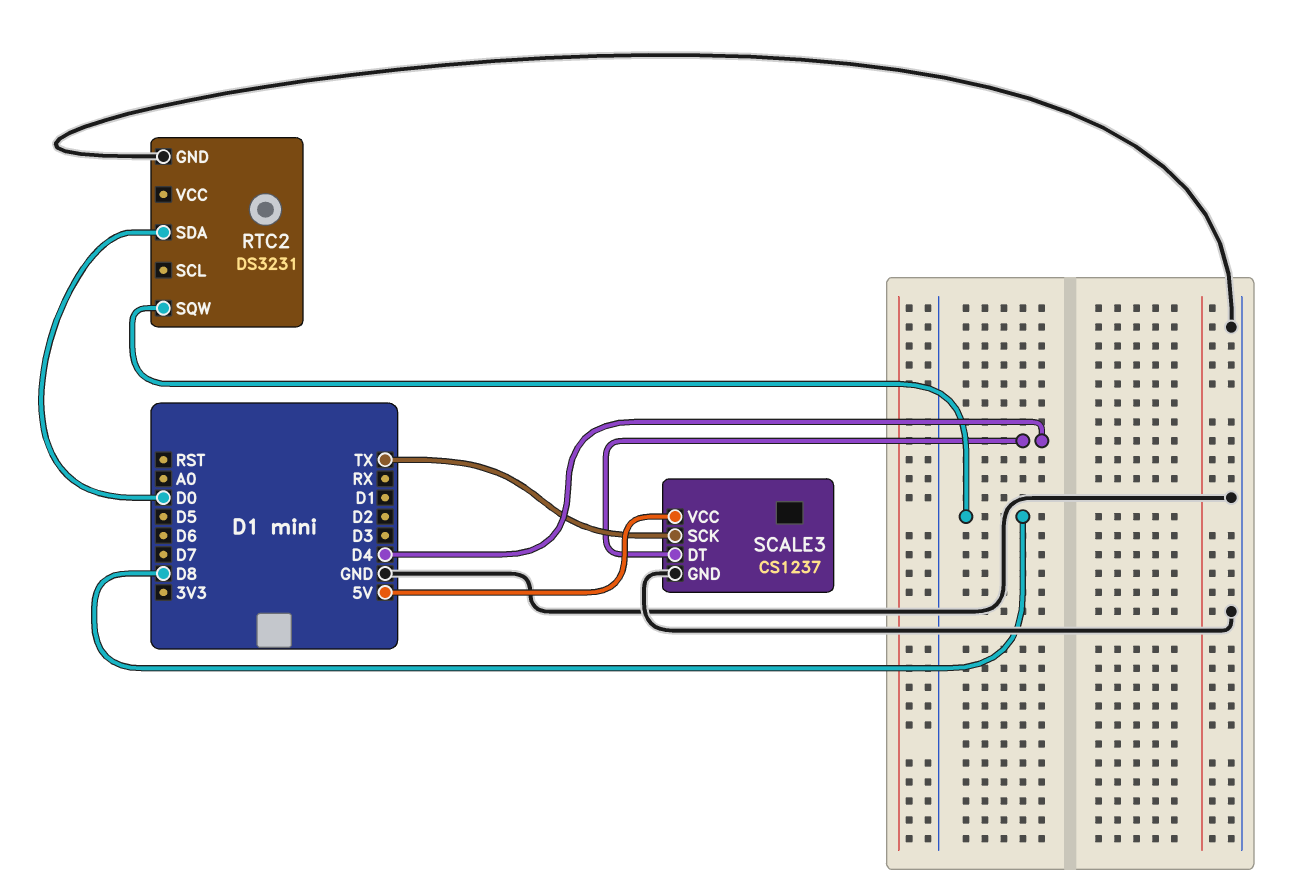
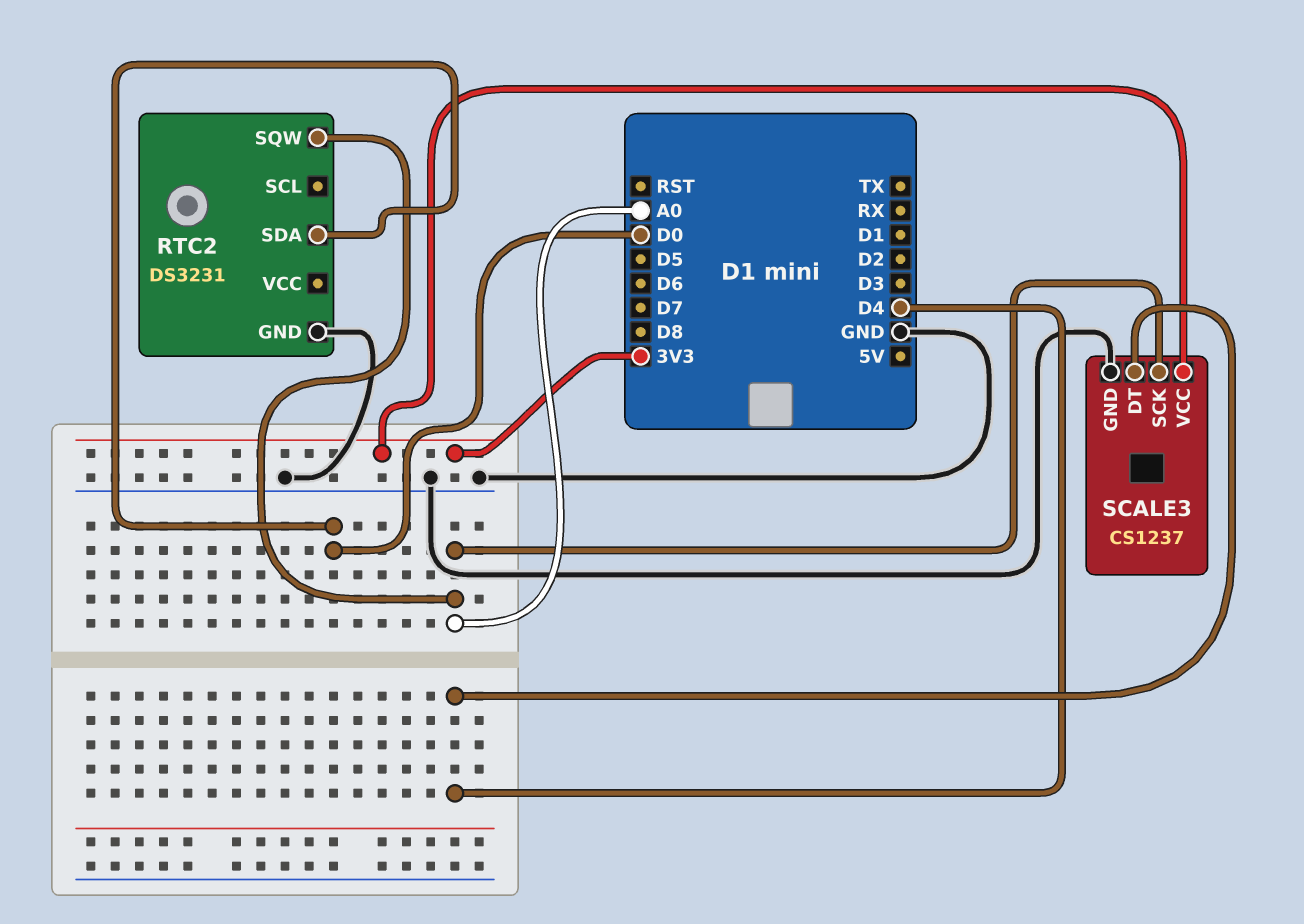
RTC2 pin SQW: D8 -> A0
SCALE3 pin SCK: TX -> A0
SCALE3 pin VCC: 5V -> 3V3

